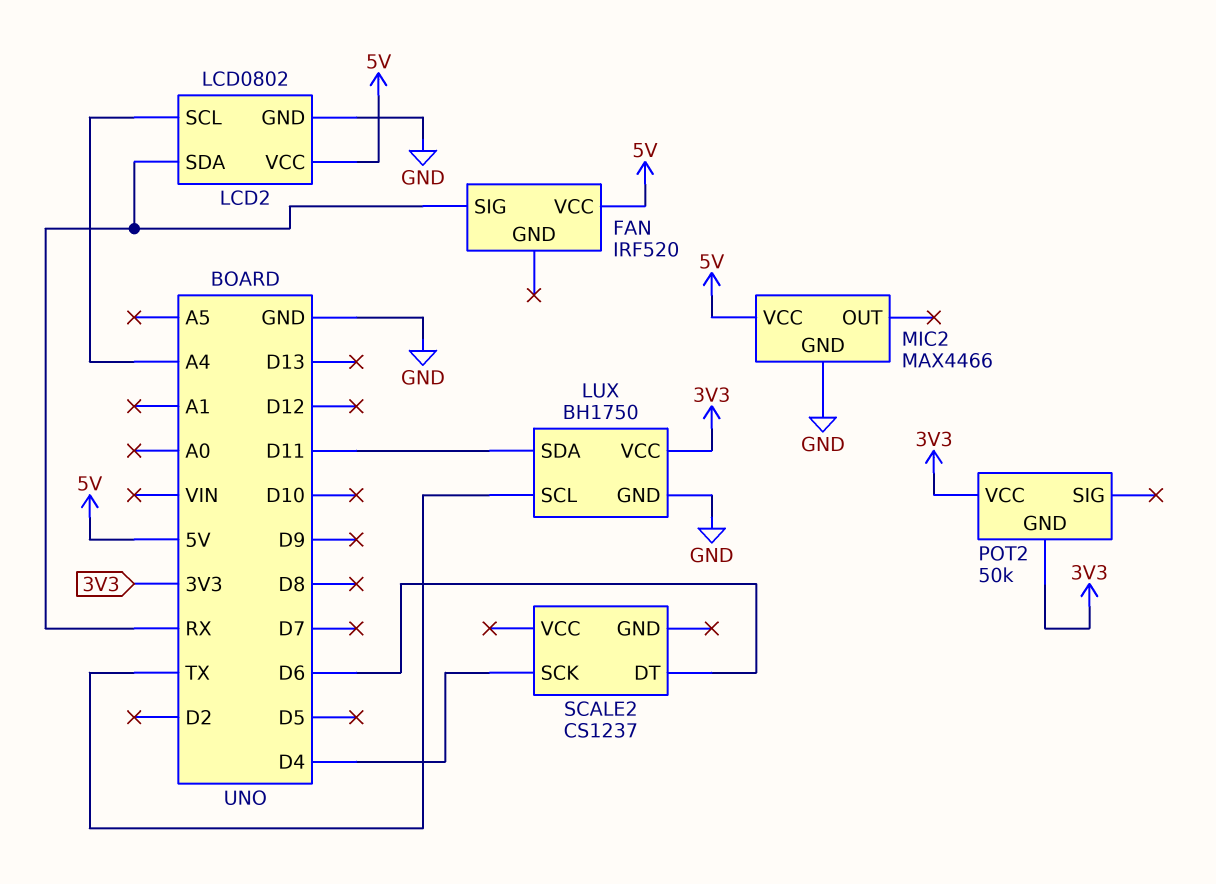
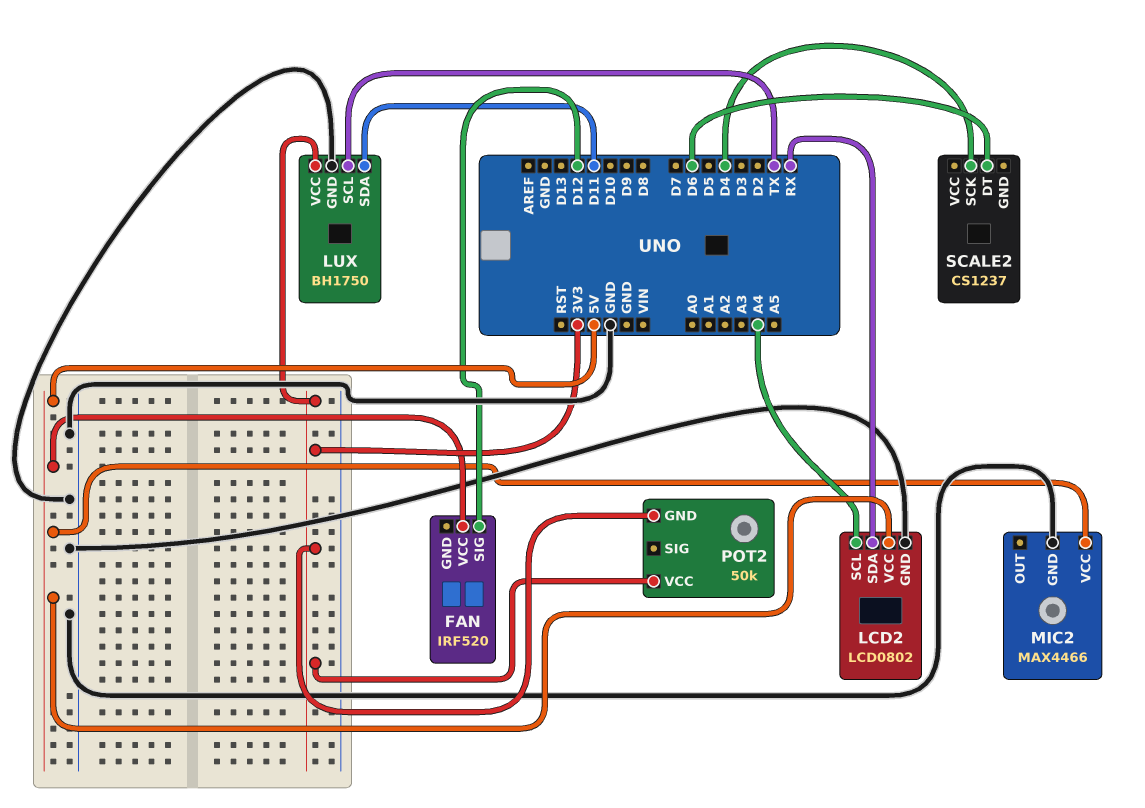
FAN pin SIG: RX -> D12

